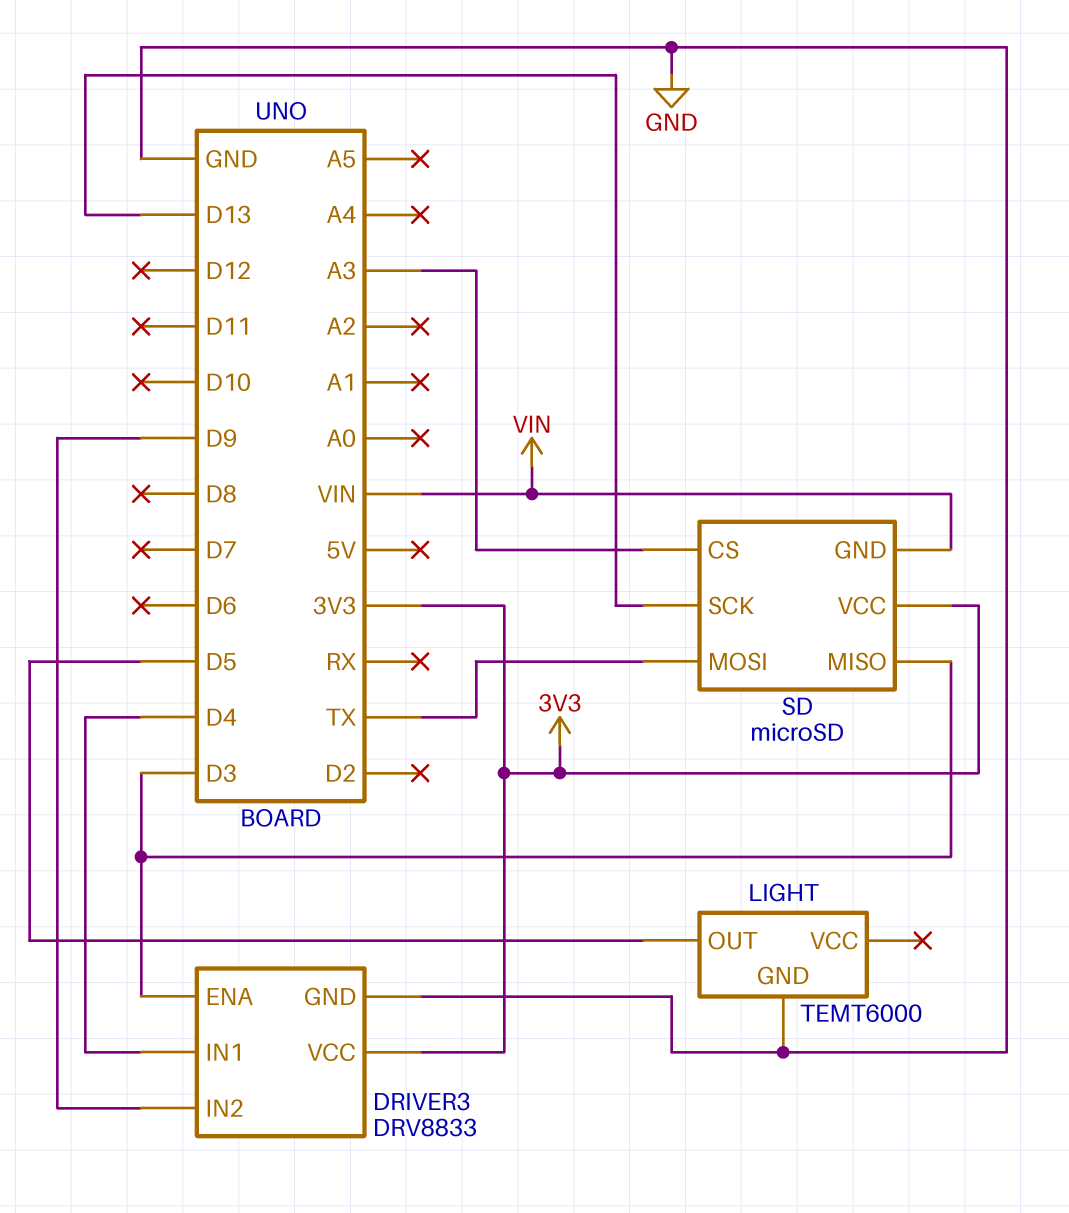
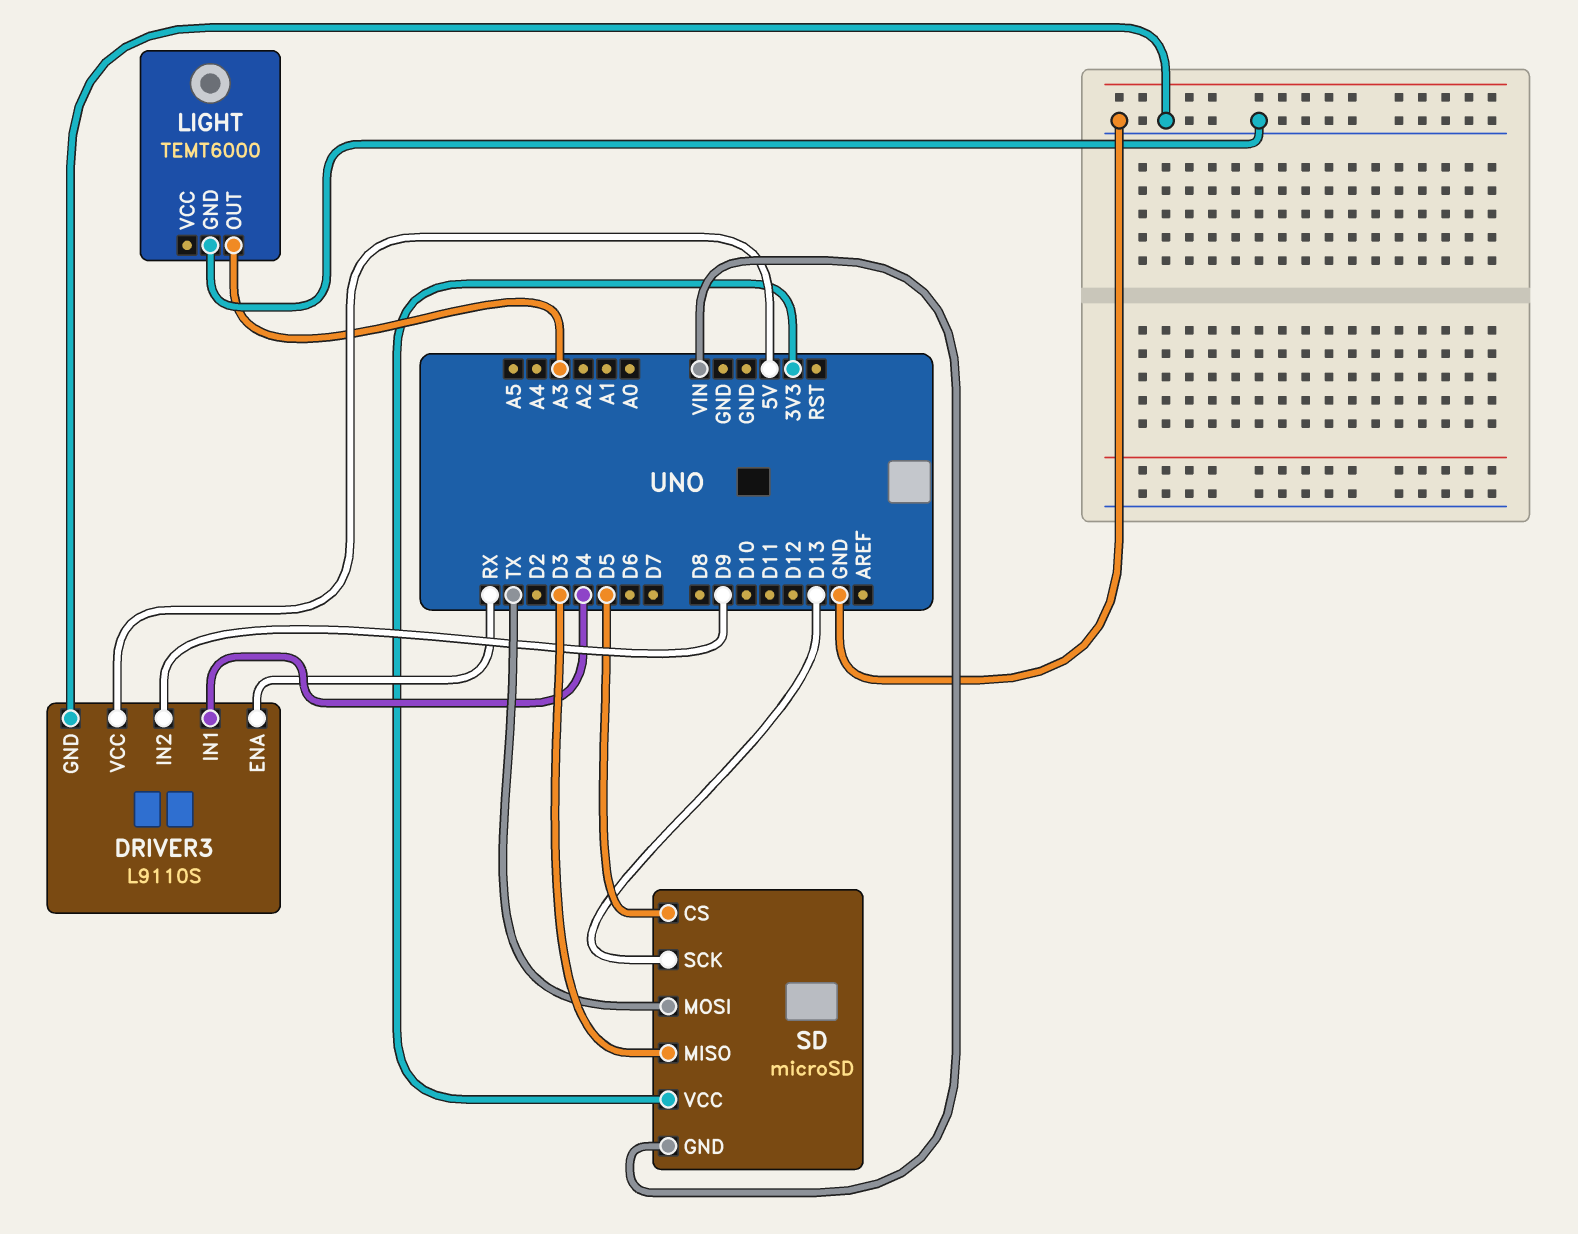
DRIVER3: DRV8833 -> L9110S
DRIVER3 pin ENA: D3 -> RX
DRIVER3 pin VCC: 3V3 -> 5V
LIGHT pin OUT: D5 -> A3
SD pin CS: A3 -> D5

